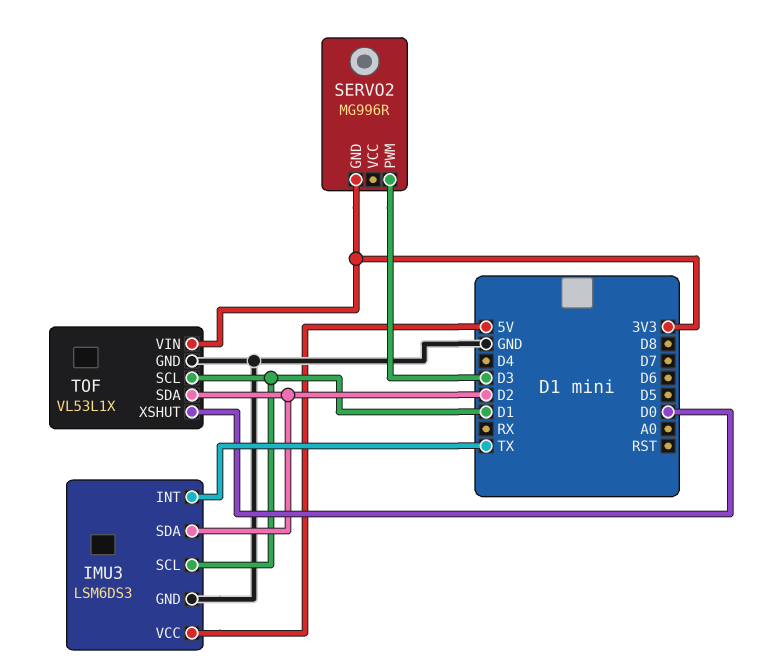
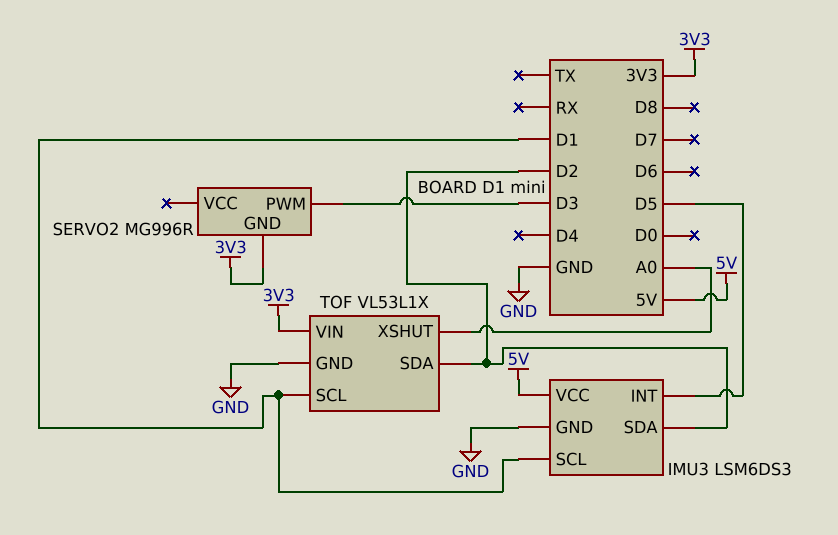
IMU3 pin INT: TX -> D5
TOF pin XSHUT: D0 -> A0

